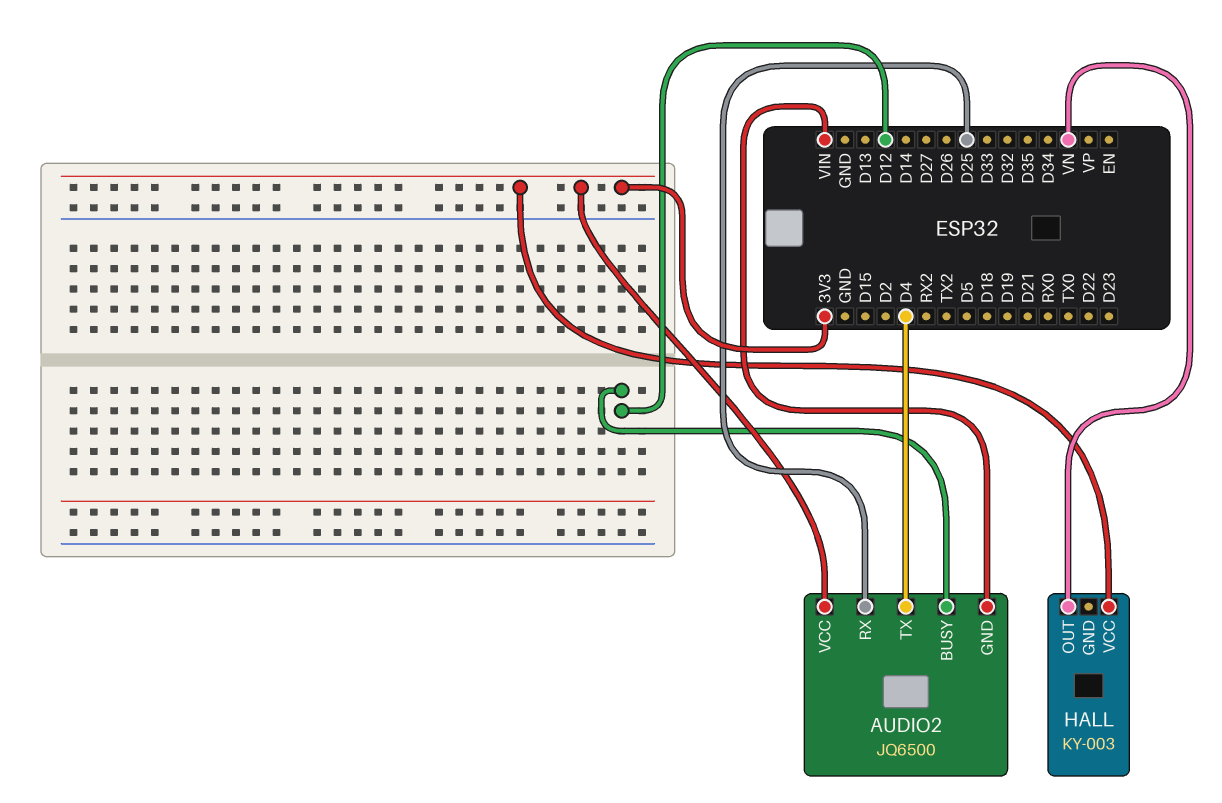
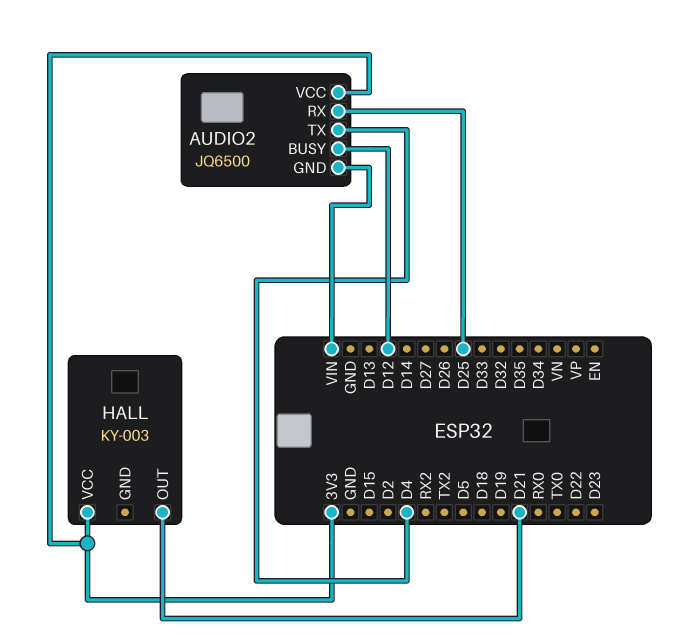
HALL pin OUT: VN -> D21

